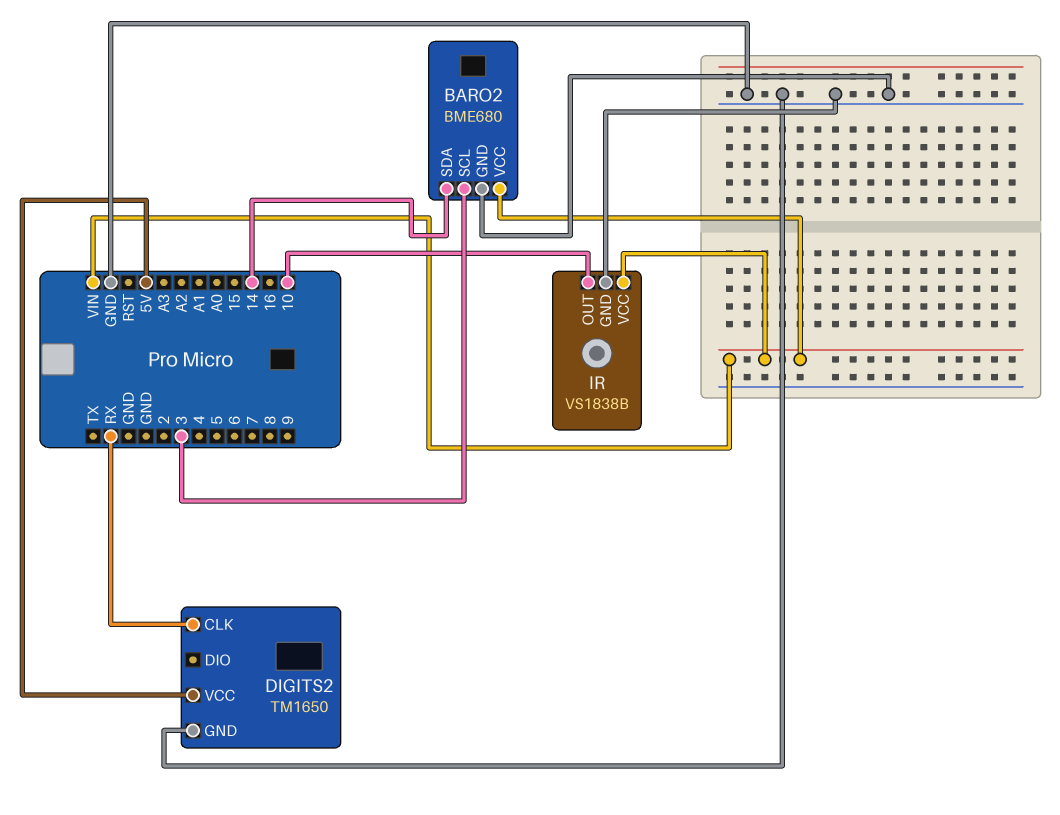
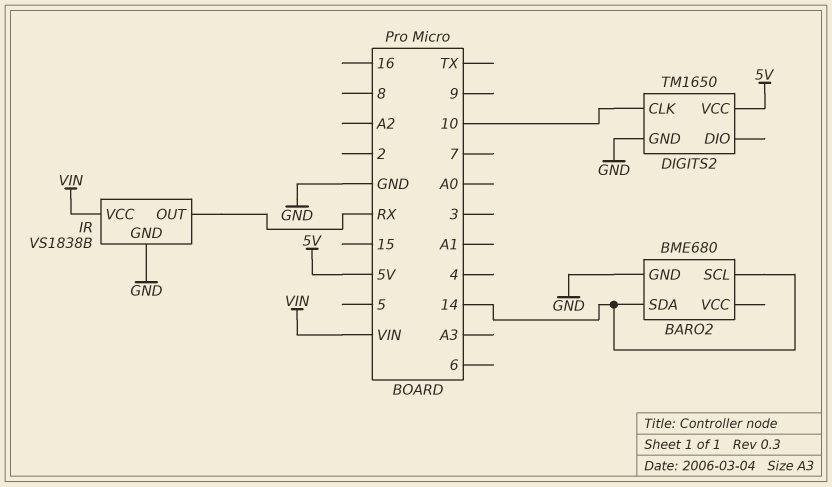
BARO2 pin SCL: 3 -> 14
BARO2 pin VCC: VIN -> none
DIGITS2 pin CLK: RX -> 10
IR pin OUT: 10 -> RX

